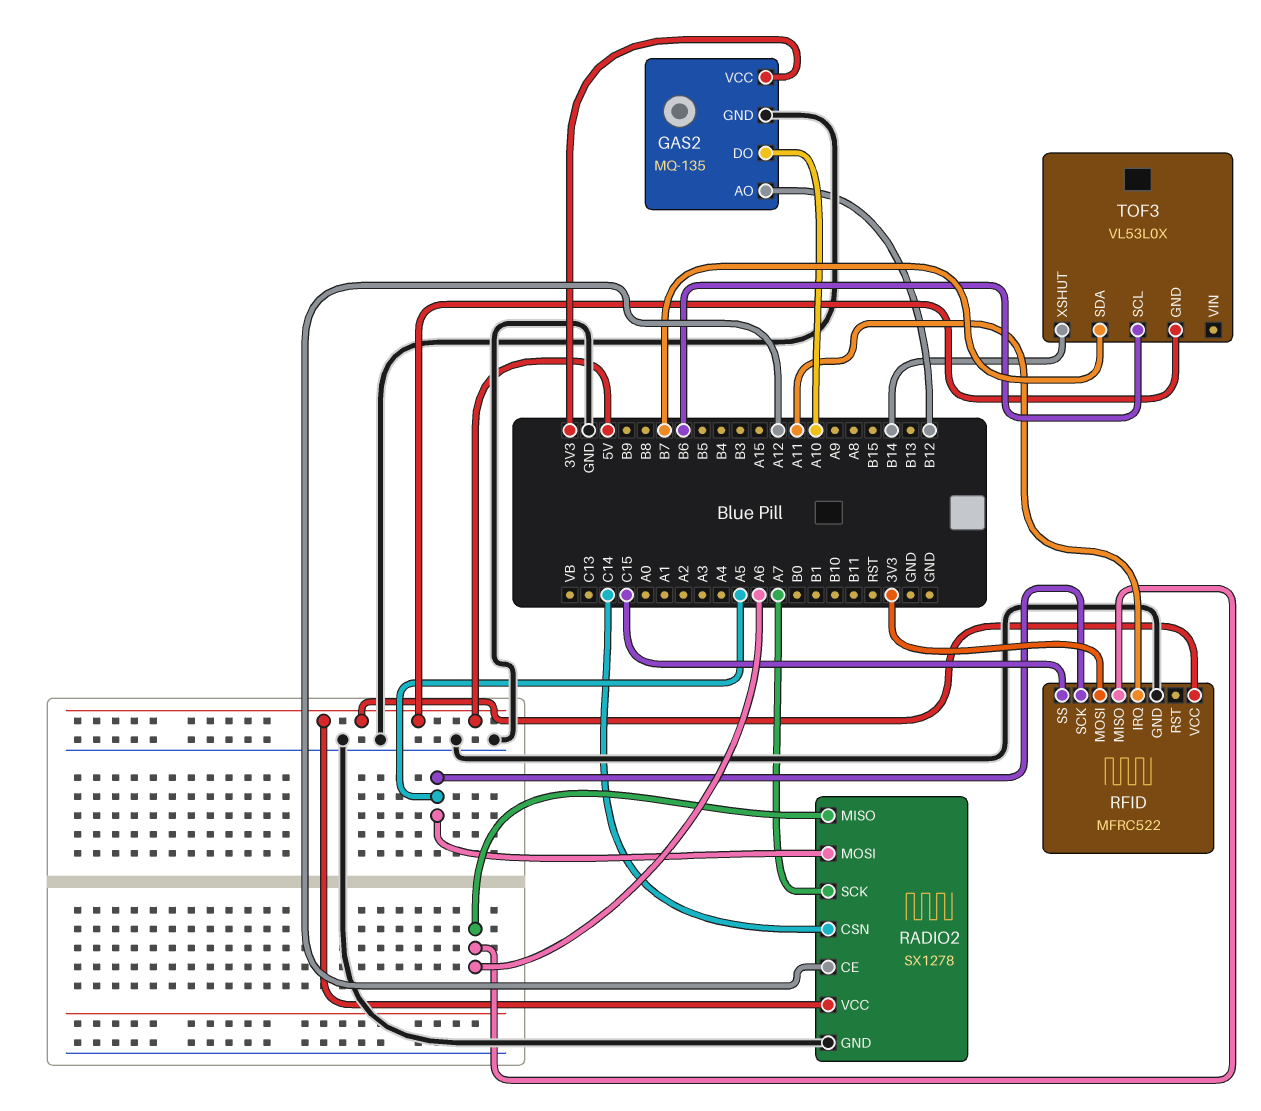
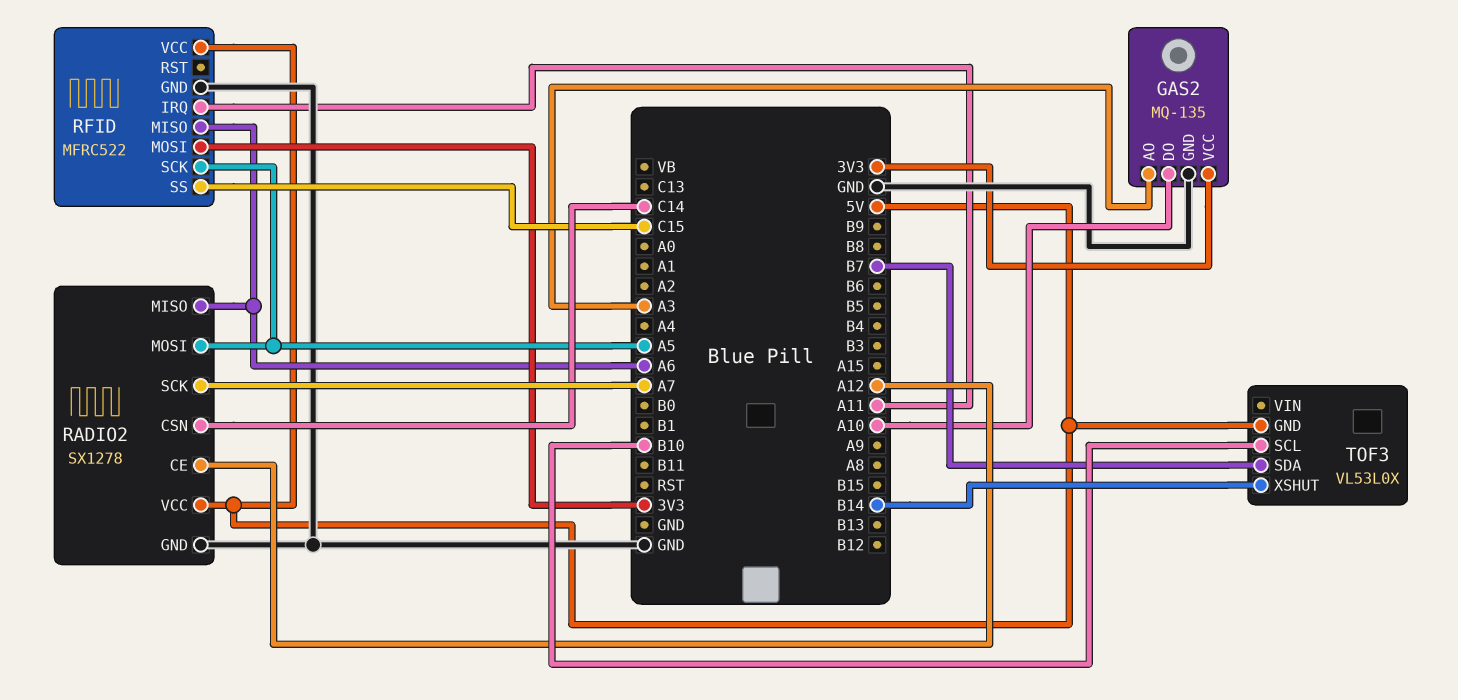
GAS2 pin AO: B12 -> A3
TOF3 pin SCL: B6 -> B10

